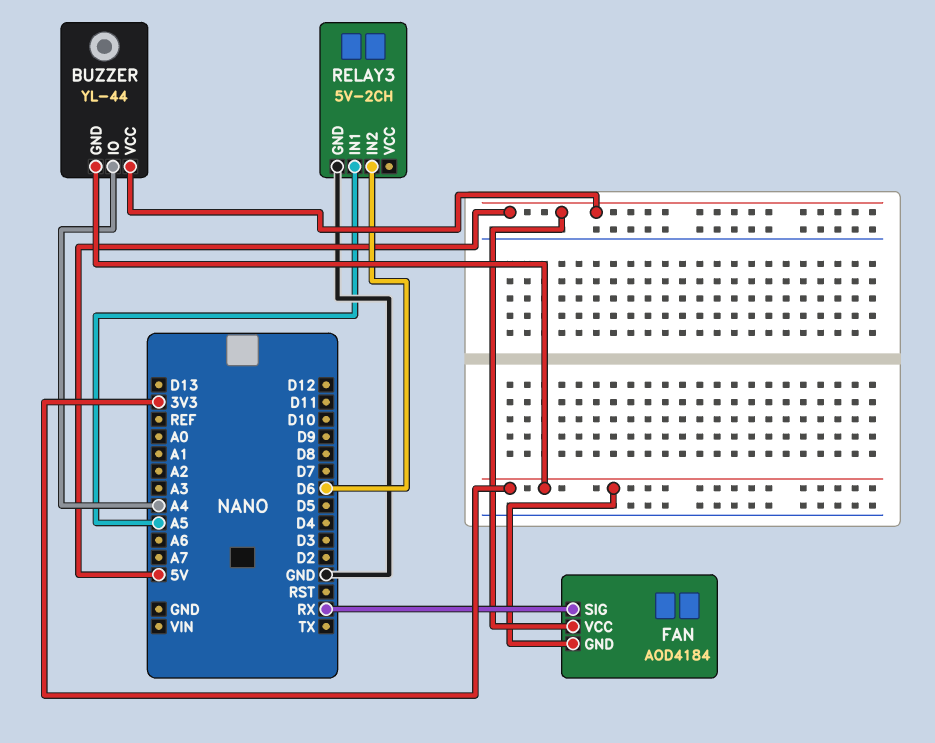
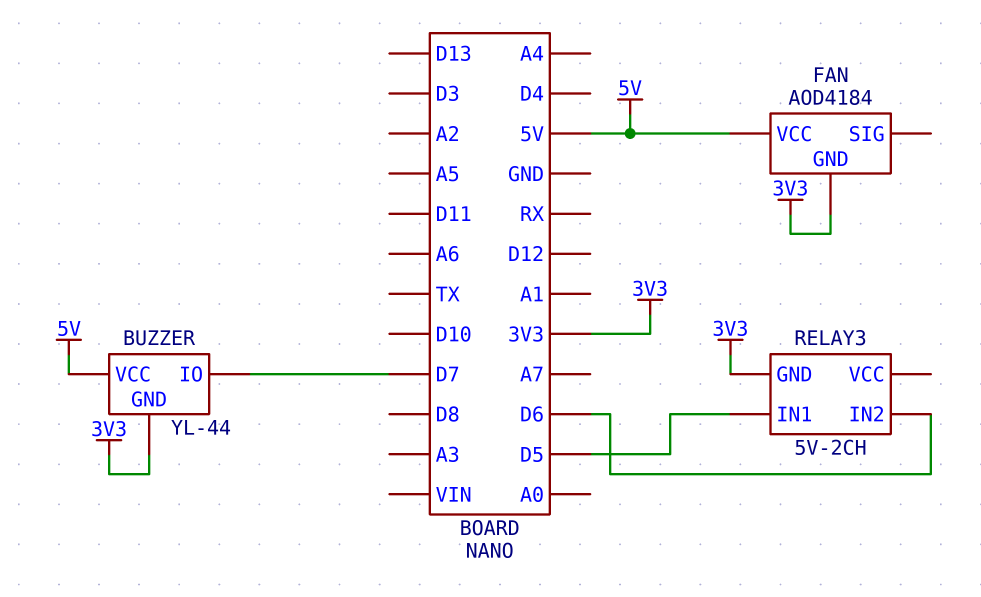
BUZZER pin IO: A4 -> D7
FAN pin SIG: RX -> none
RELAY3 pin GND: GND -> 3V3
RELAY3 pin IN1: A5 -> D5

